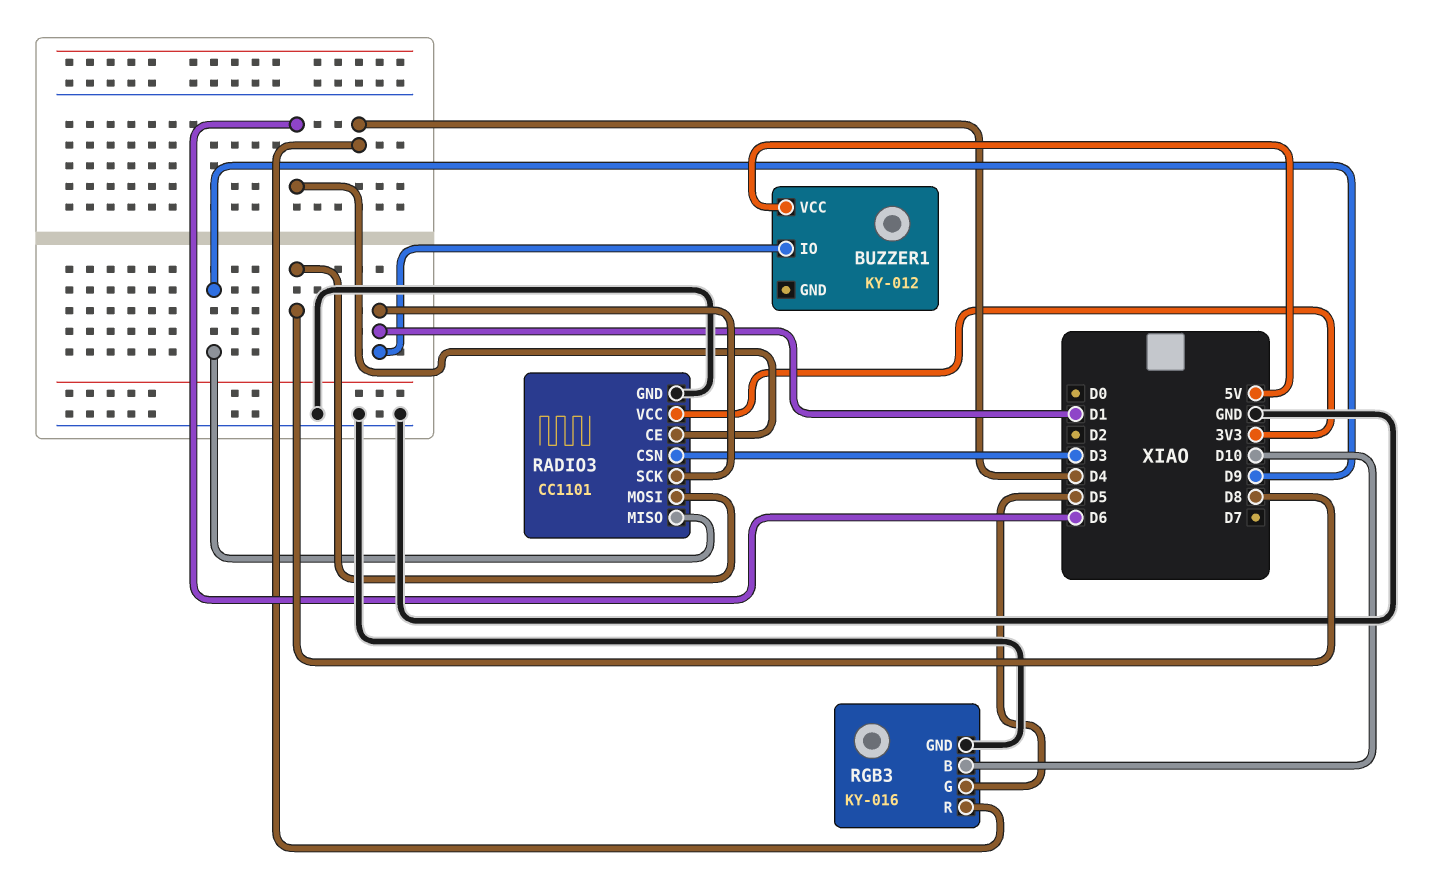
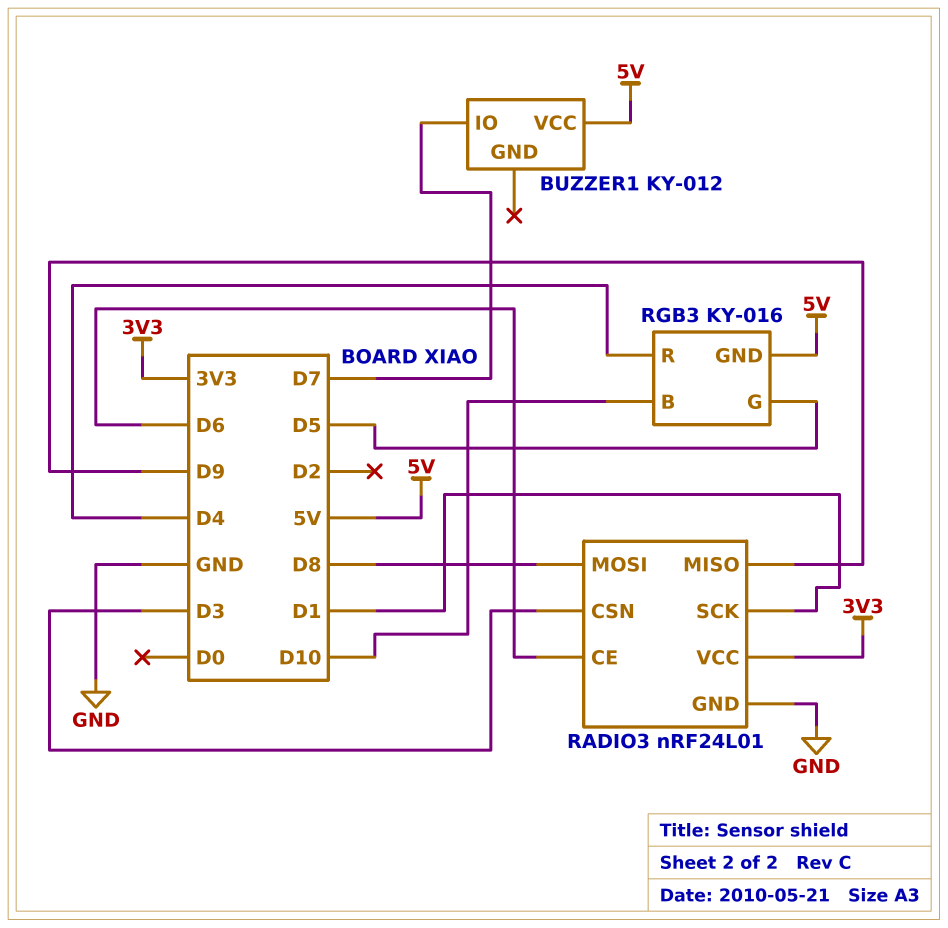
BUZZER1 pin IO: D1 -> D7
RADIO3: CC1101 -> nRF24L01
RGB3 pin GND: GND -> 5V

